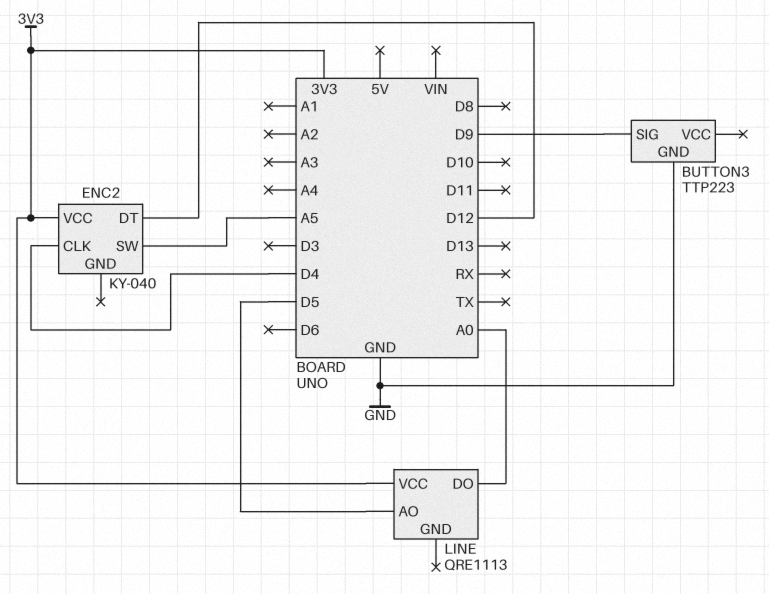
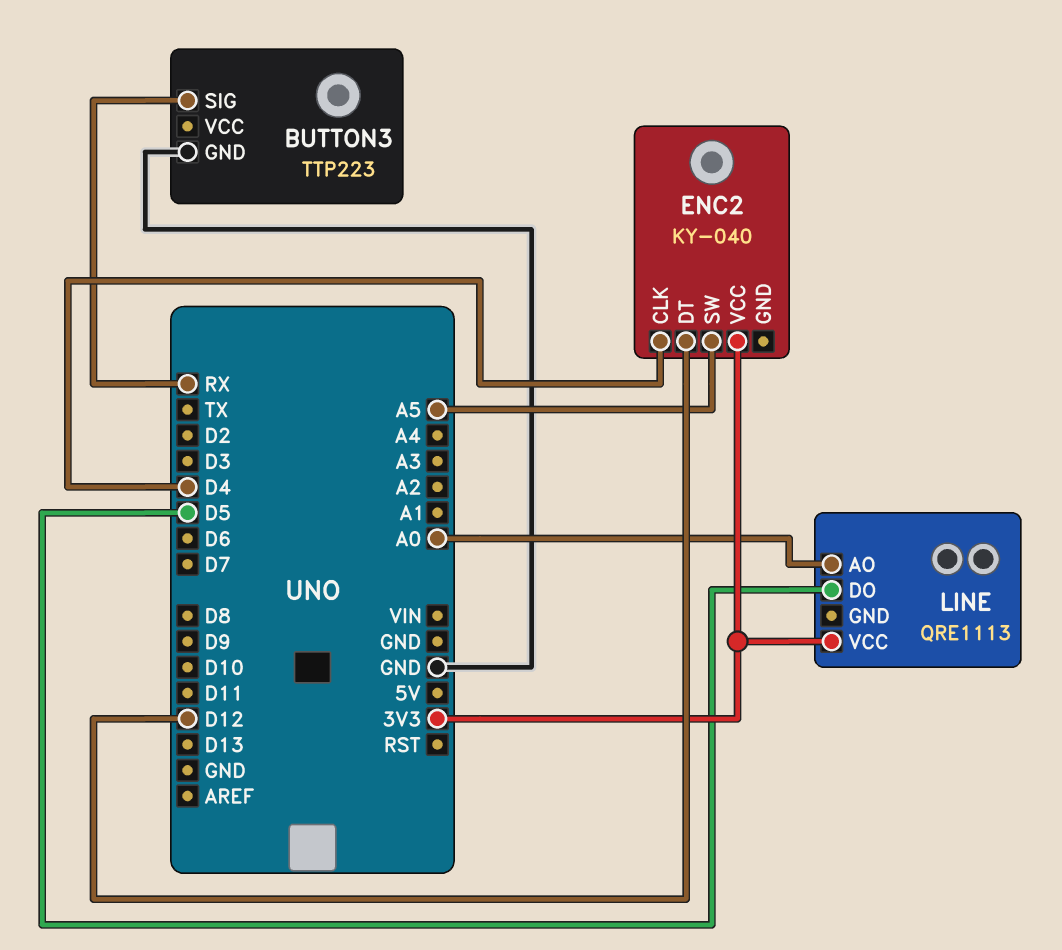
BUTTON3 pin SIG: D9 -> RX
LINE pin AO: D5 -> A0
LINE pin DO: A0 -> D5

